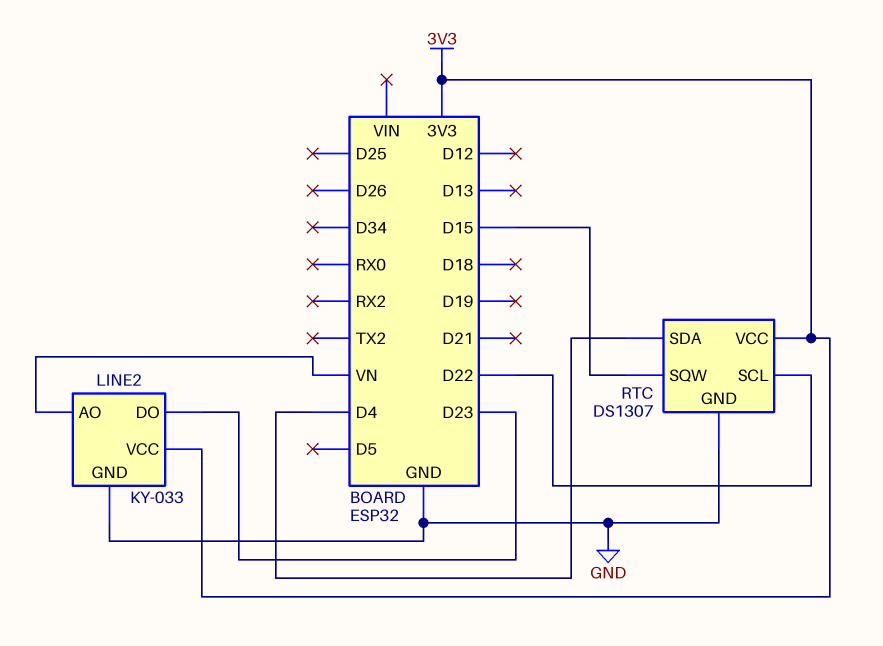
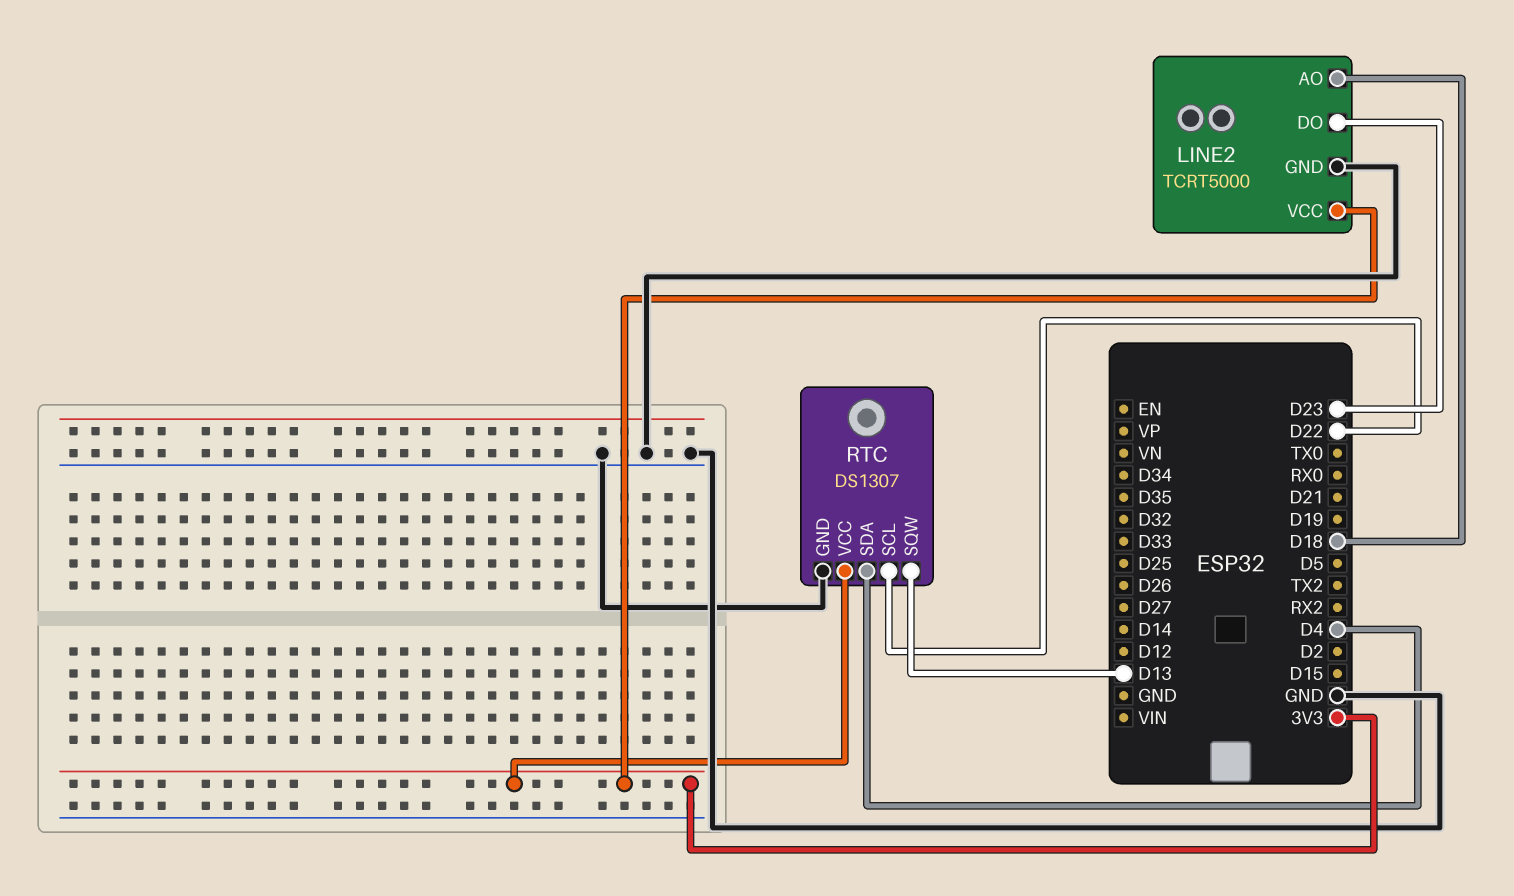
LINE2: KY-033 -> TCRT5000
LINE2 pin AO: VN -> D18
RTC pin SQW: D15 -> D13

